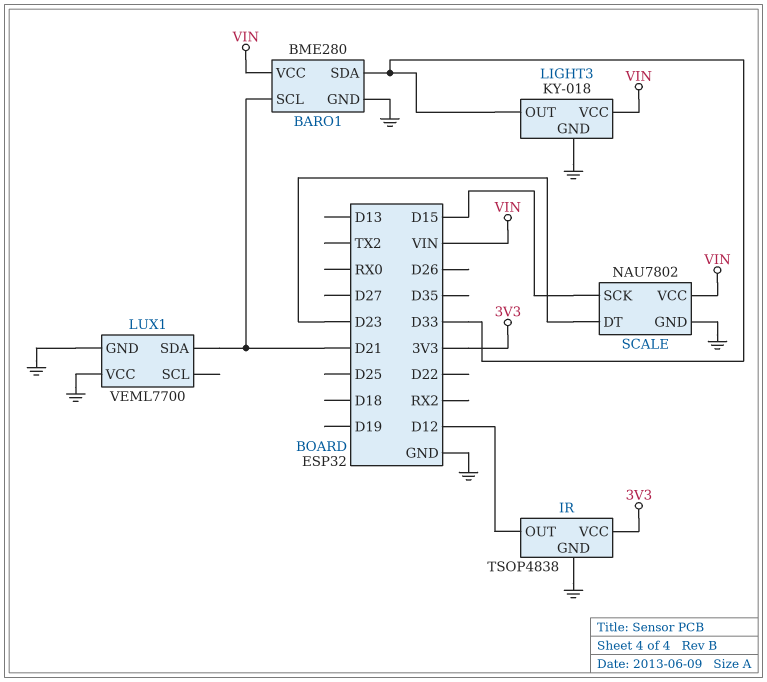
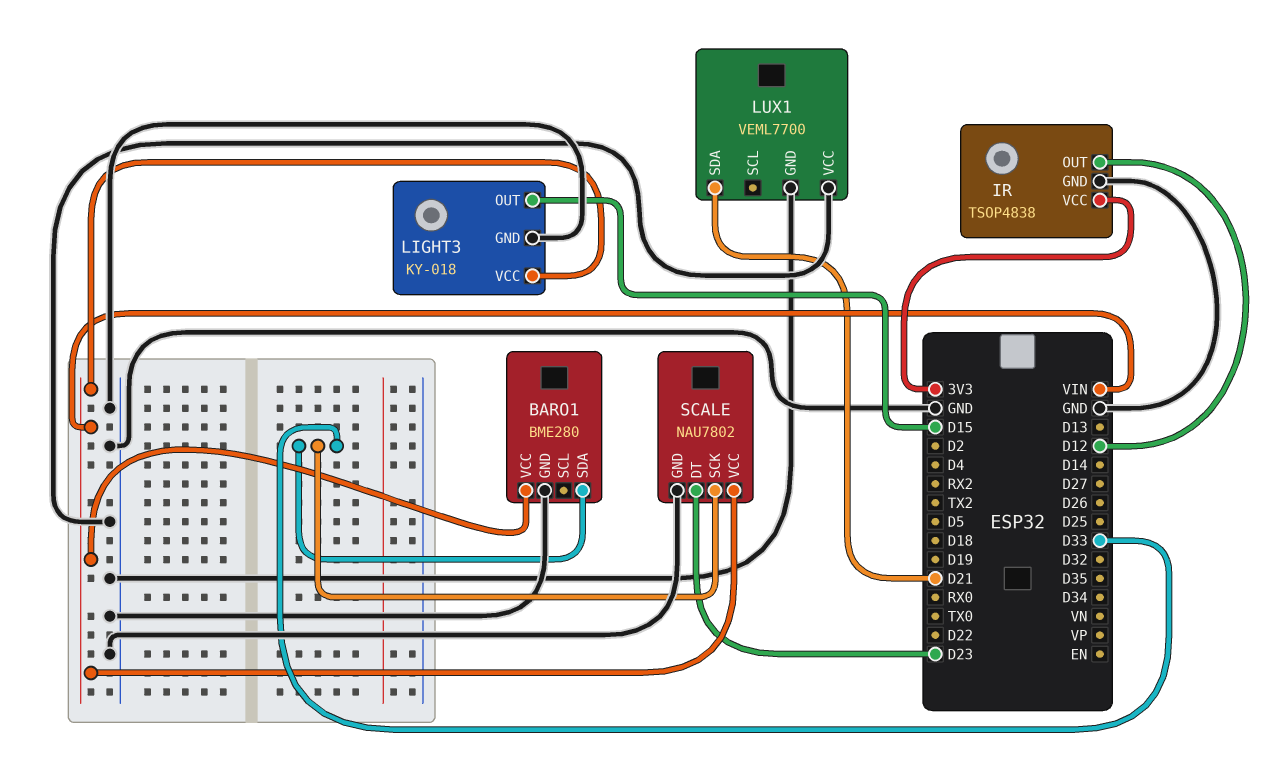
BARO1 pin SCL: D21 -> none
LIGHT3 pin OUT: D33 -> D15
SCALE pin SCK: D15 -> D33

